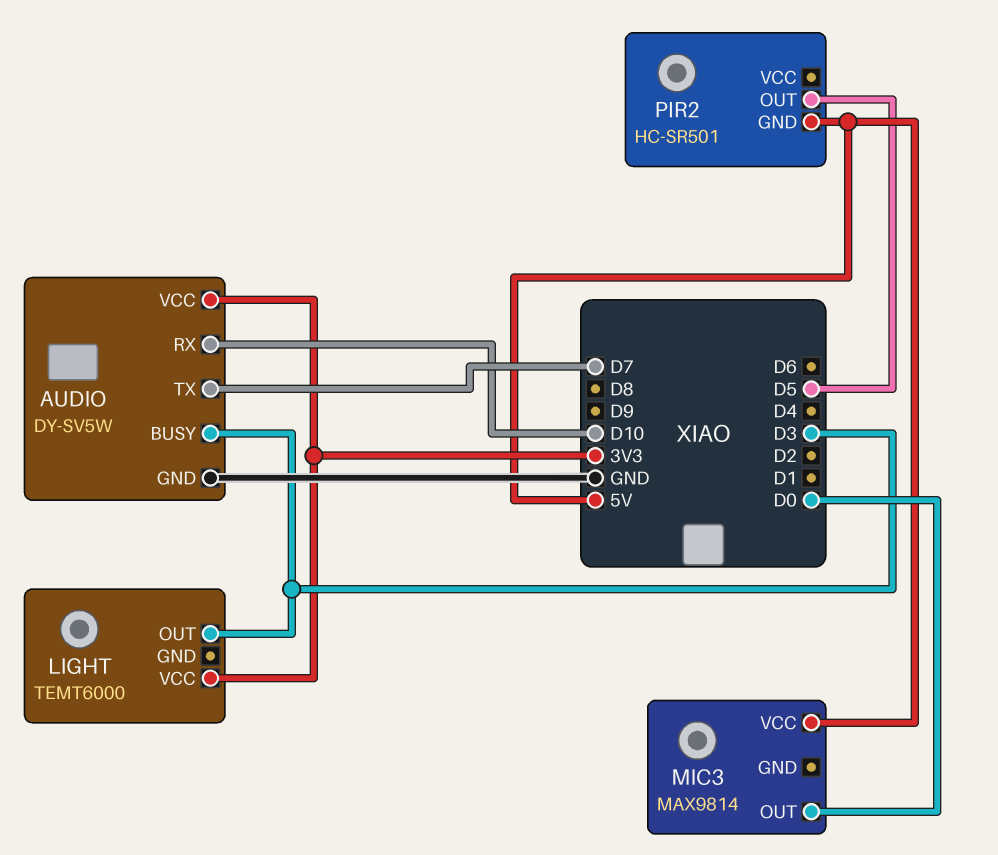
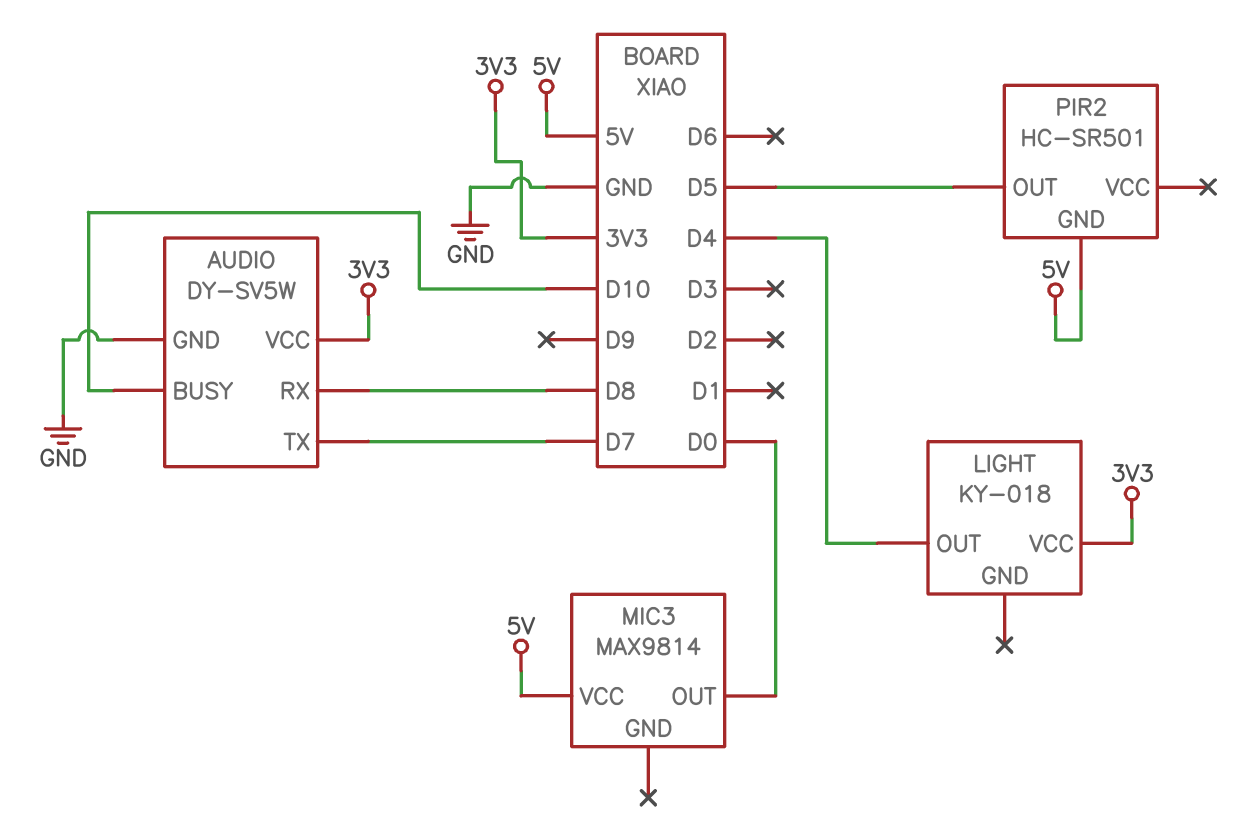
AUDIO pin BUSY: D3 -> D10
AUDIO pin RX: D10 -> D8
LIGHT: TEMT6000 -> KY-018
LIGHT pin OUT: D3 -> D4

